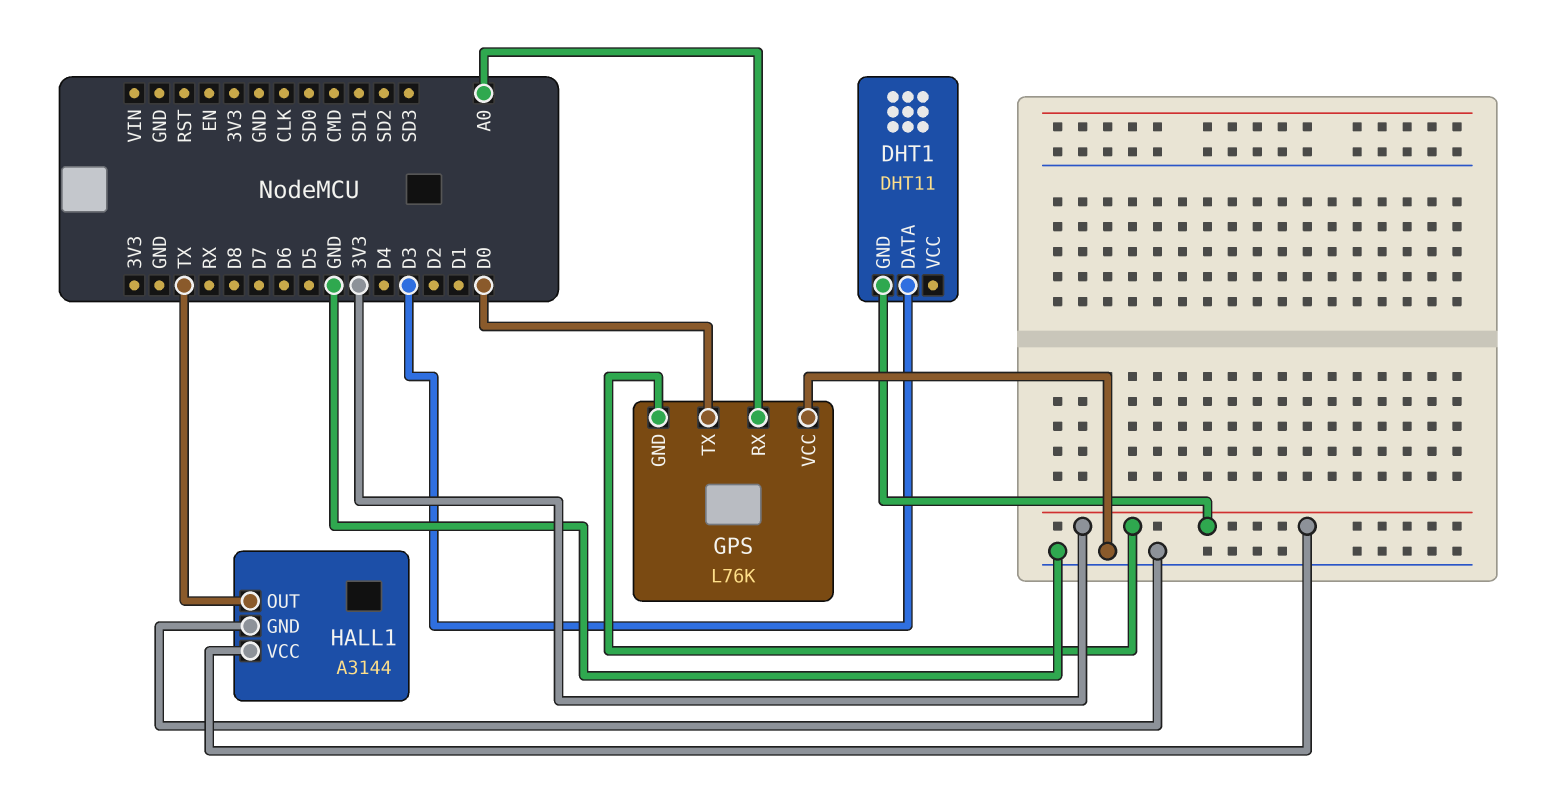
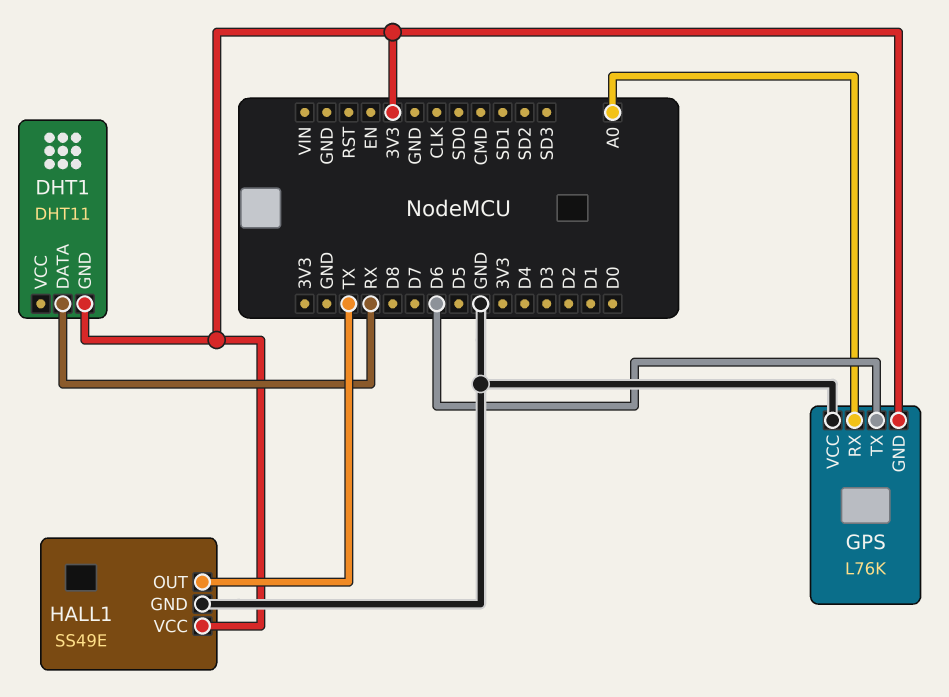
DHT1 pin DATA: D3 -> RX
GPS pin TX: D0 -> D6
HALL1: A3144 -> SS49E

